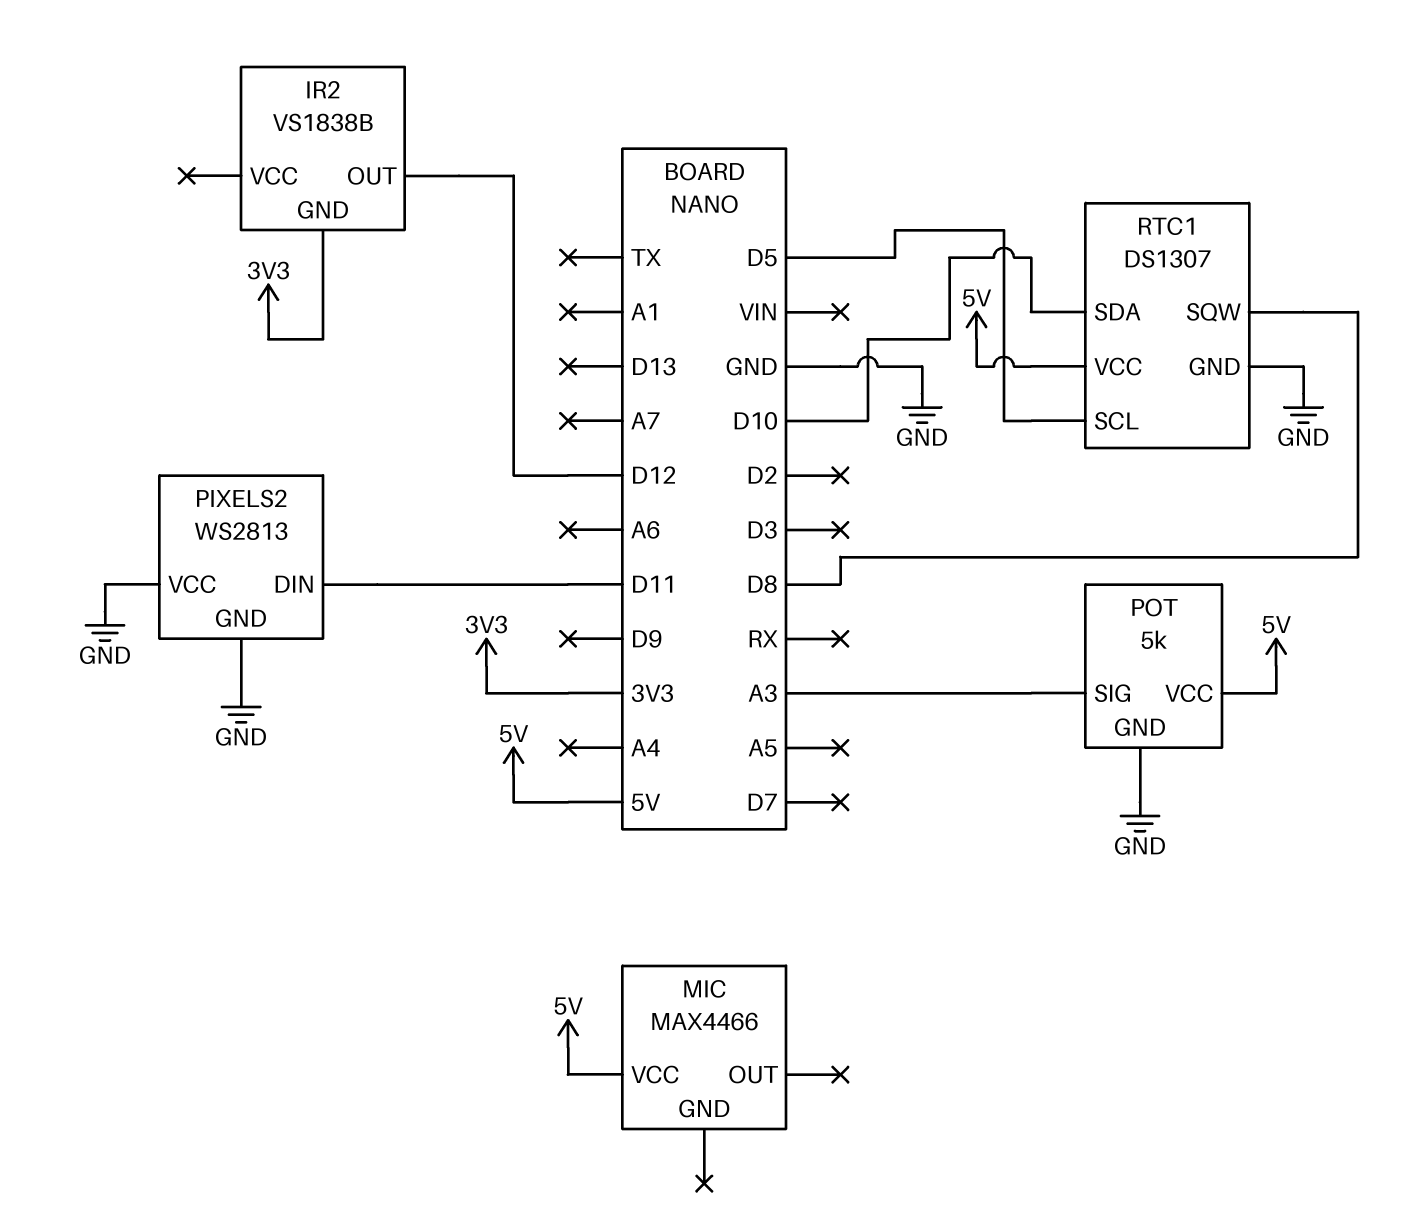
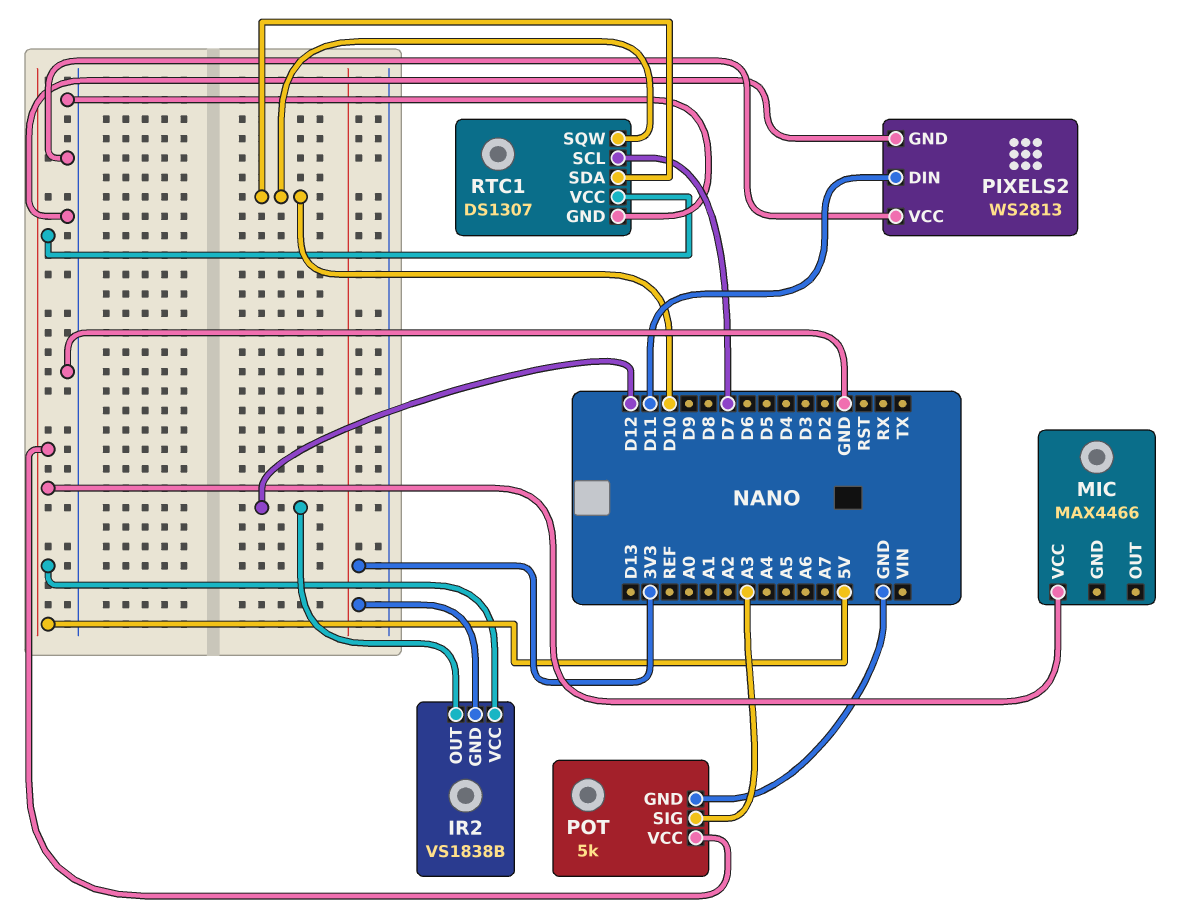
IR2 pin VCC: none -> 5V
RTC1 pin SCL: D5 -> D7
RTC1 pin SQW: D8 -> D10

